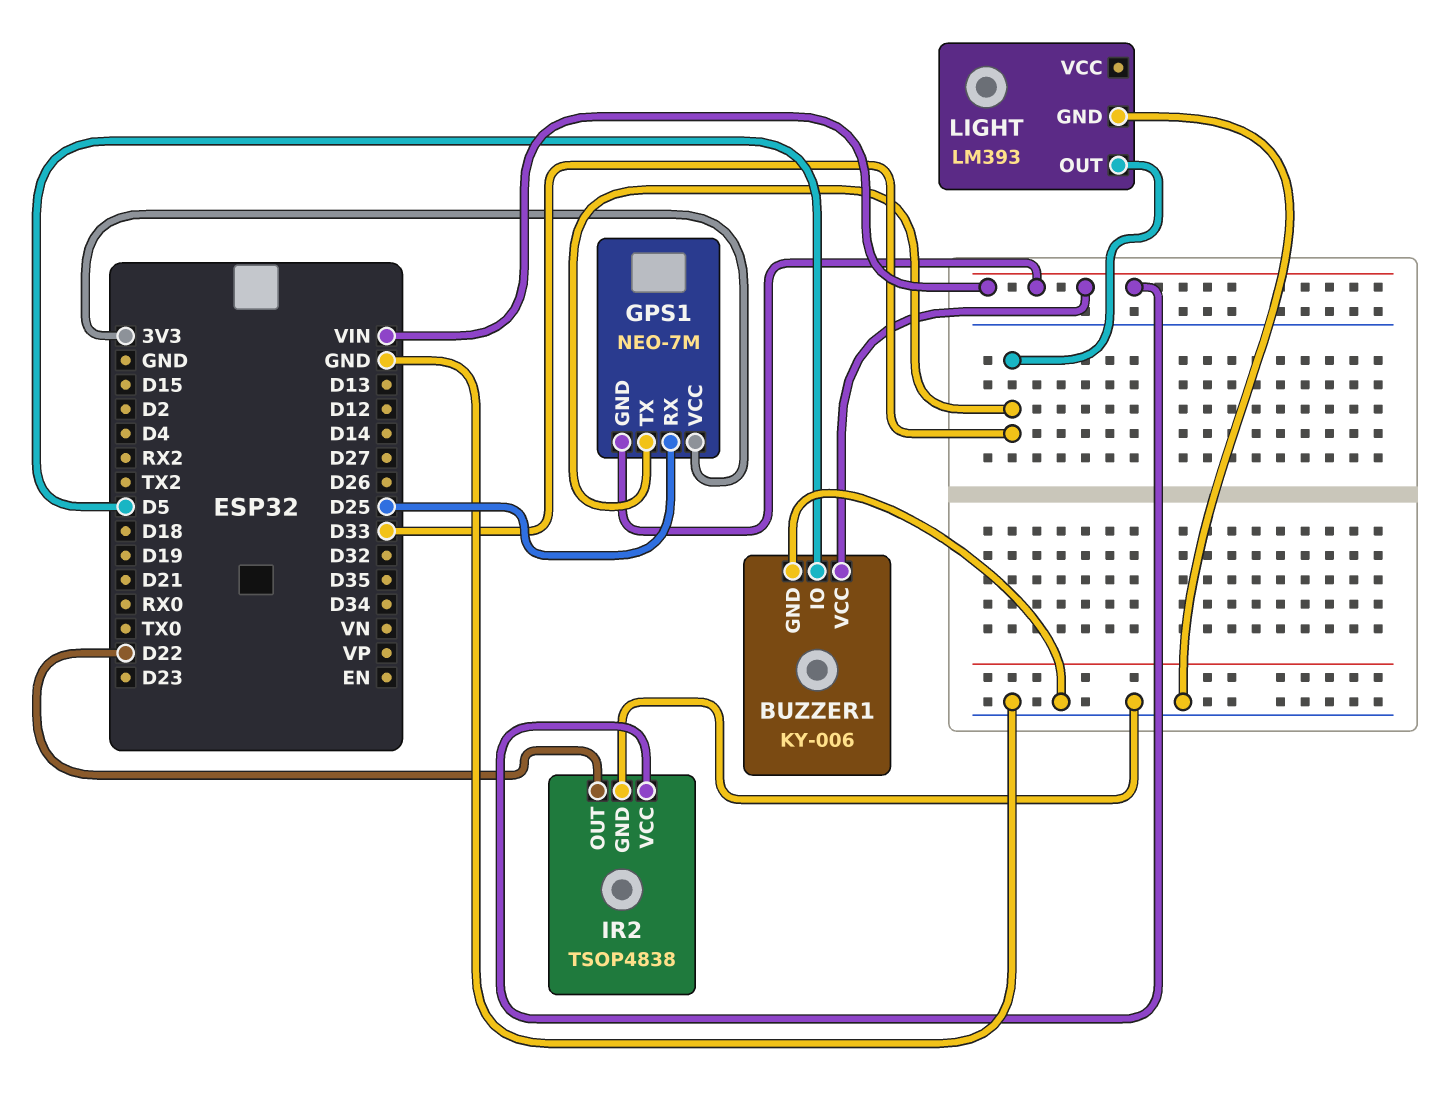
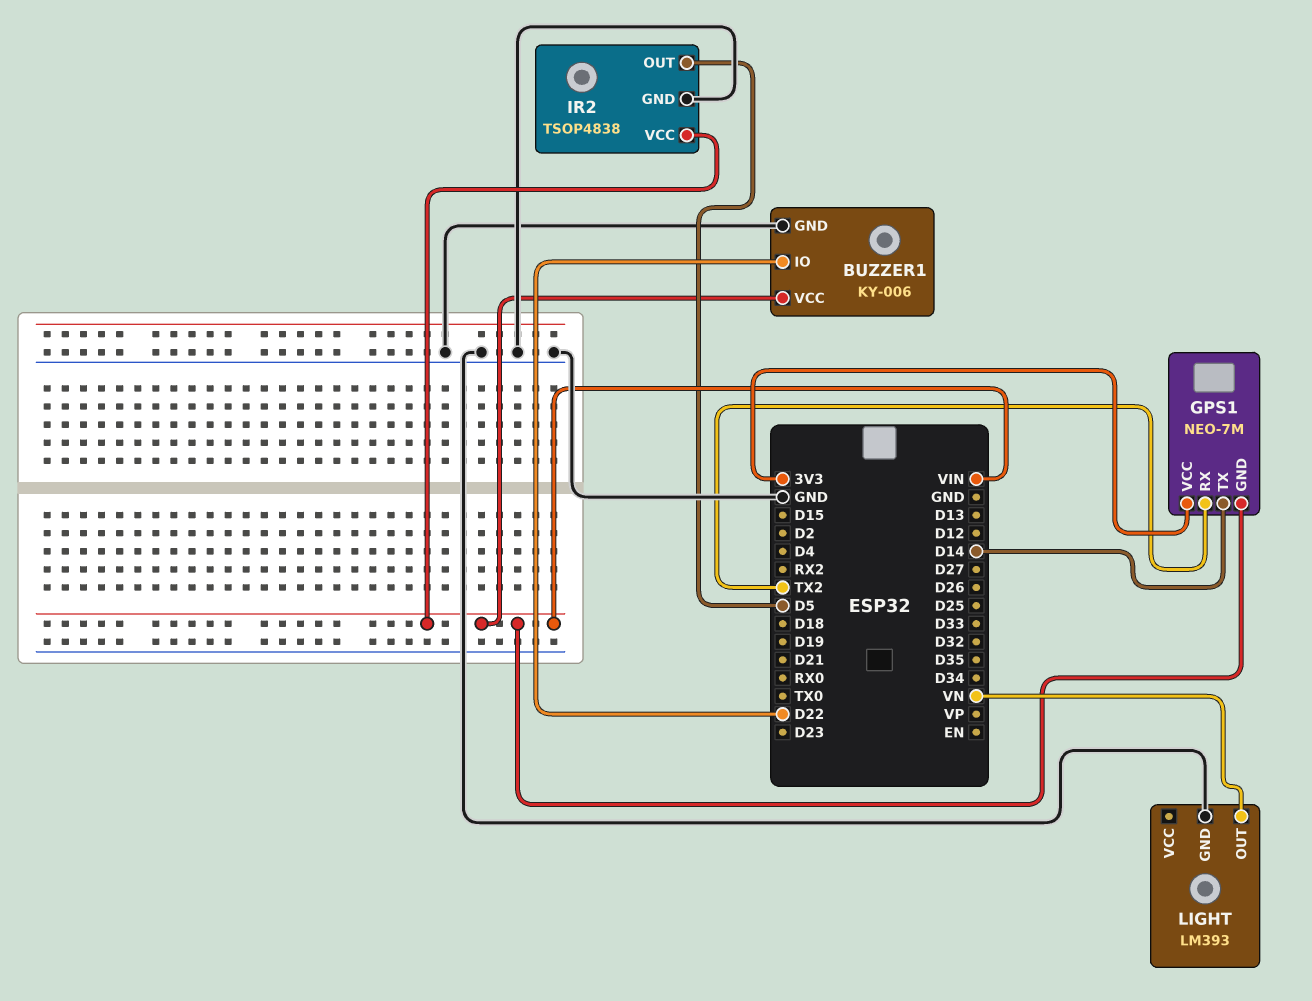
BUZZER1 pin IO: D5 -> D22
GPS1 pin RX: D25 -> TX2
GPS1 pin TX: D33 -> D14
IR2 pin OUT: D22 -> D5
LIGHT pin OUT: D33 -> VN

